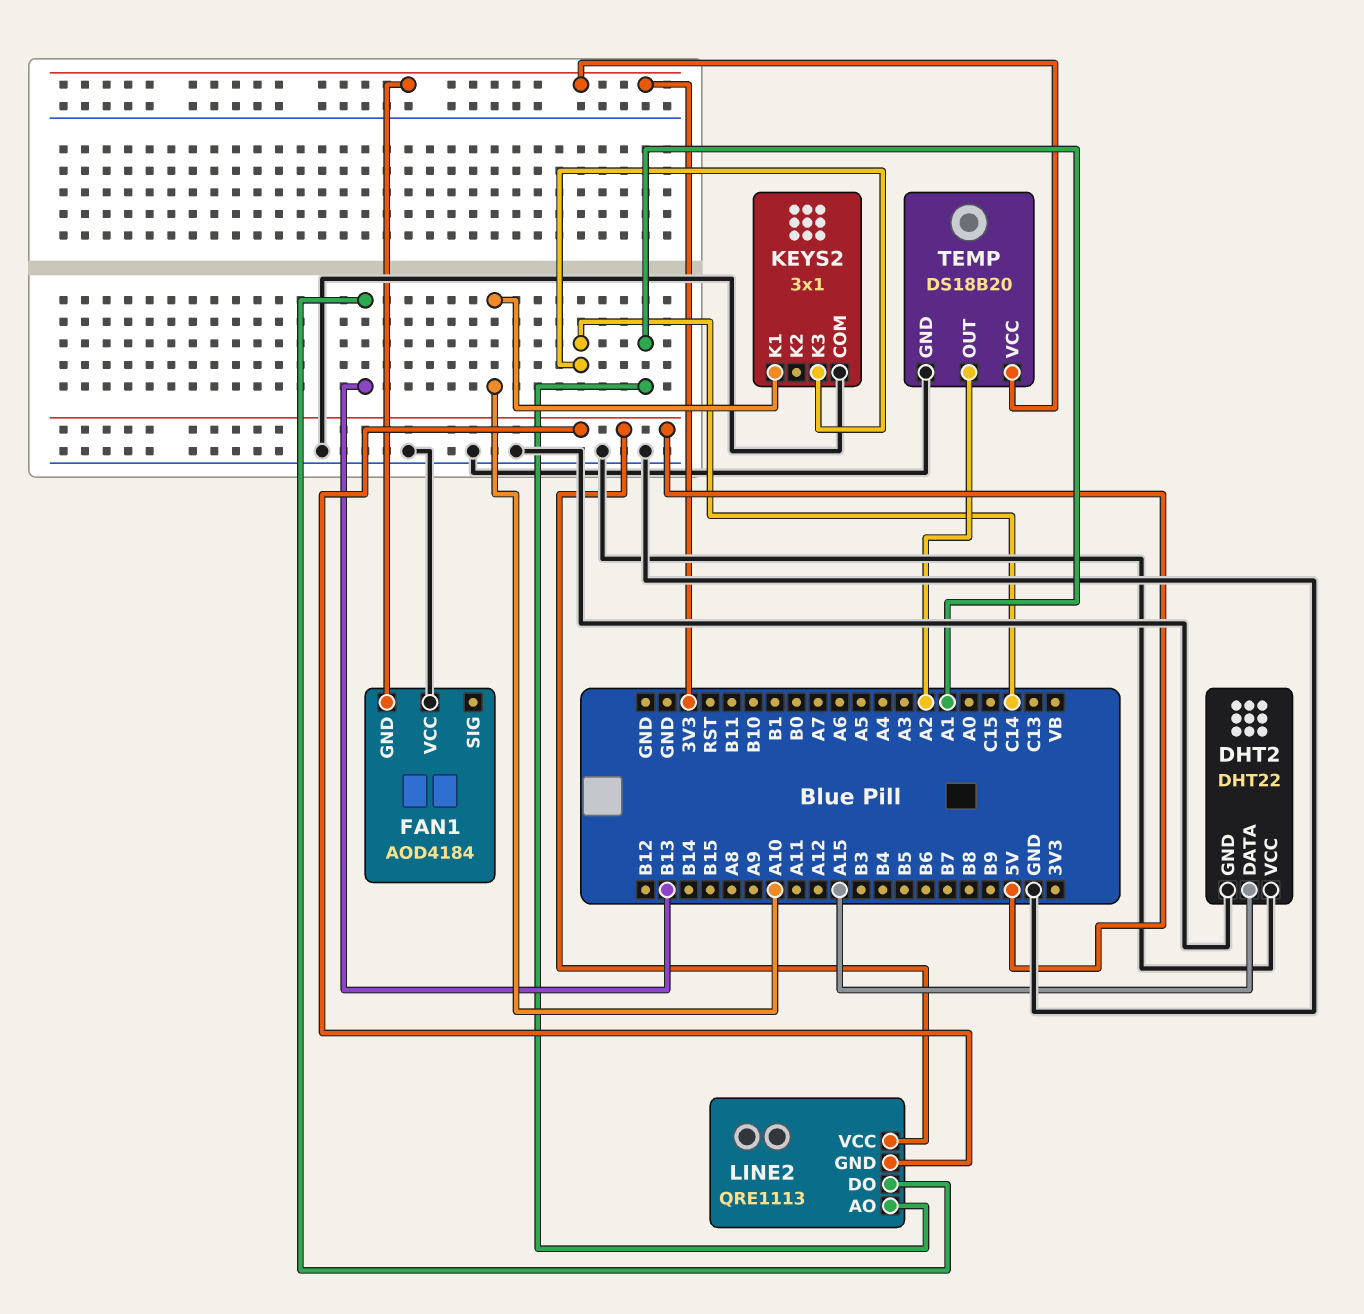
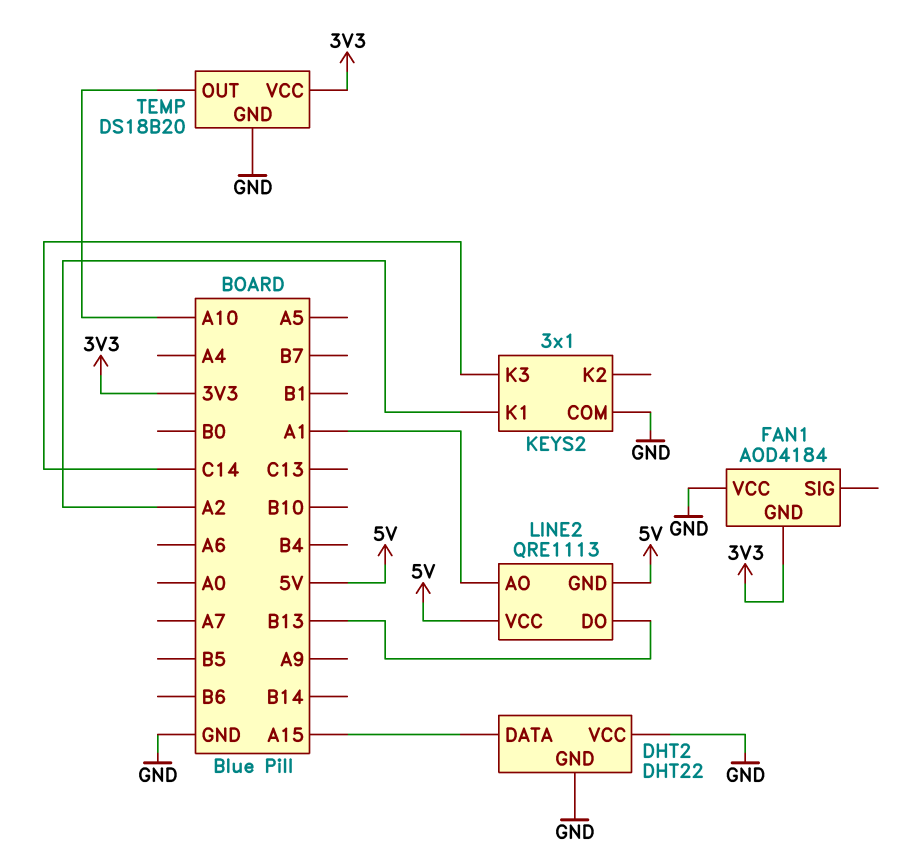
KEYS2 pin K1: A10 -> A2
TEMP pin OUT: A2 -> A10

